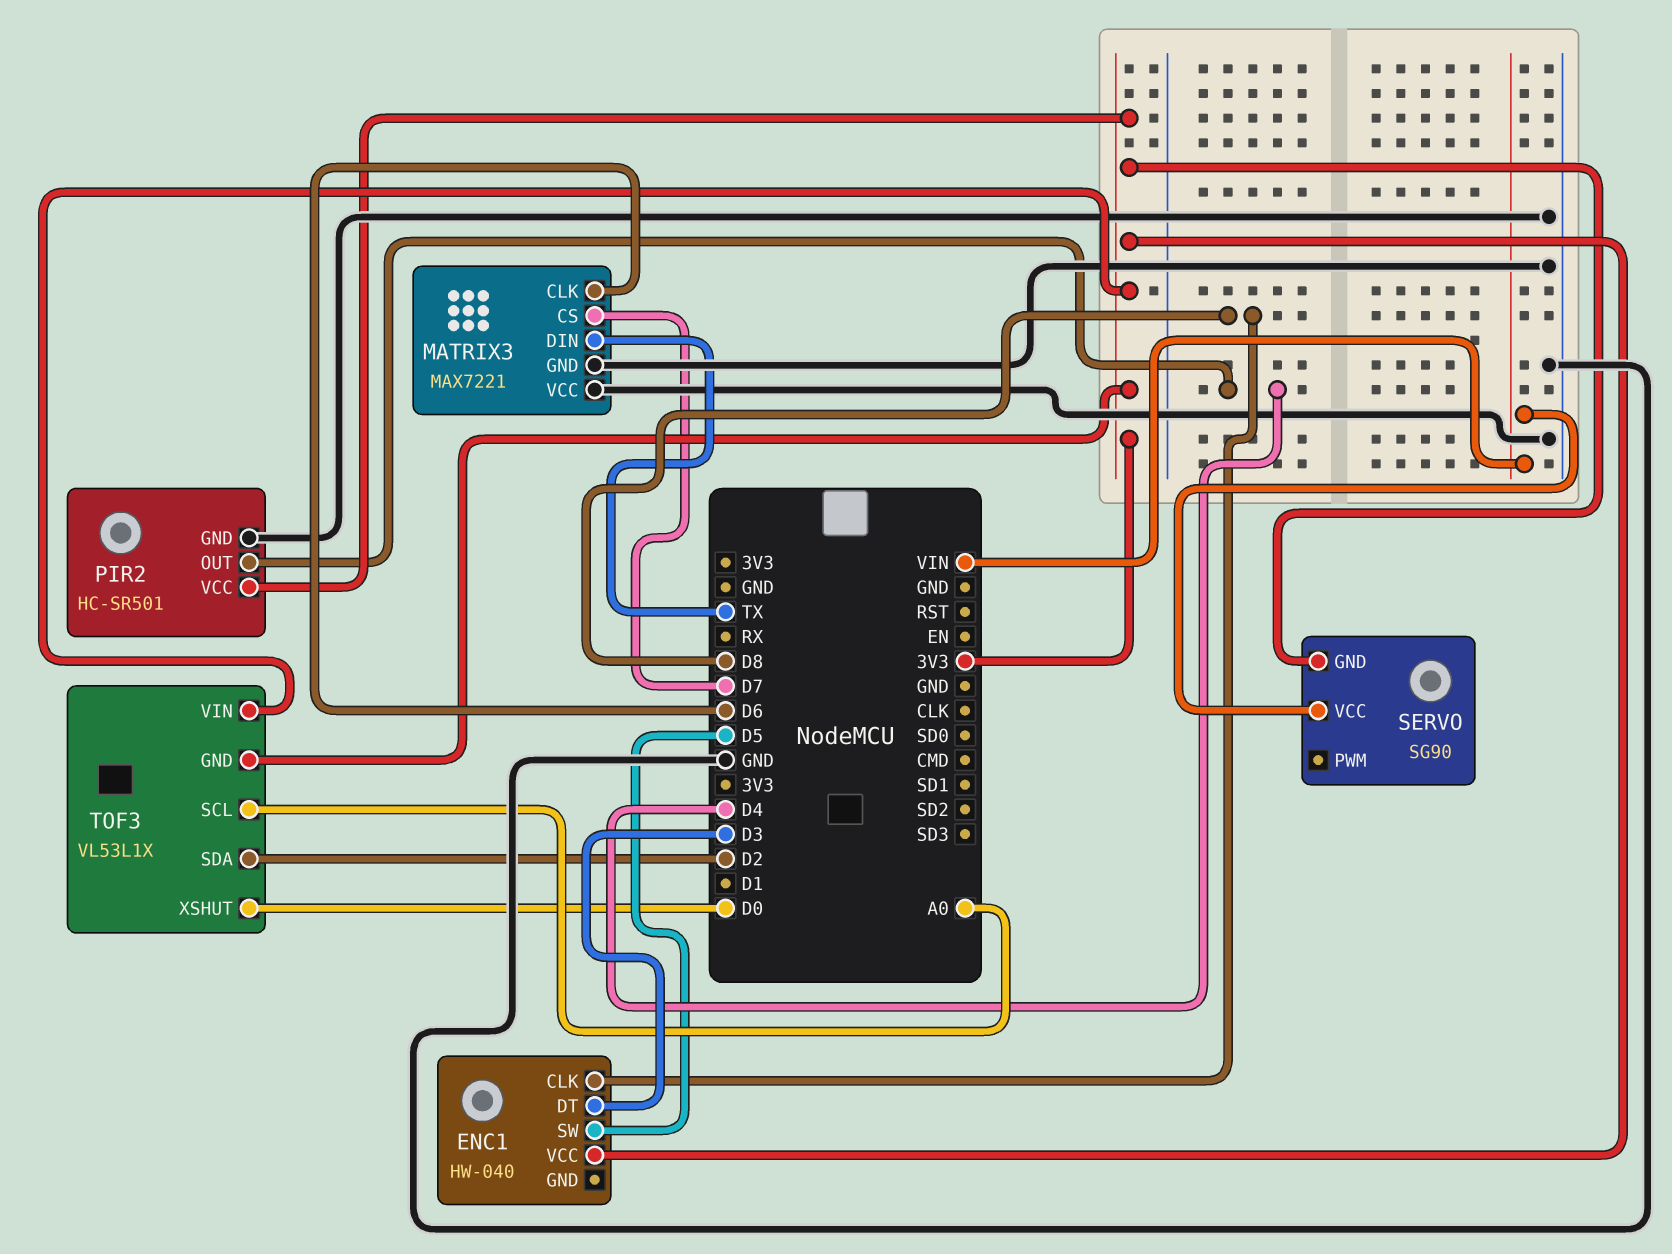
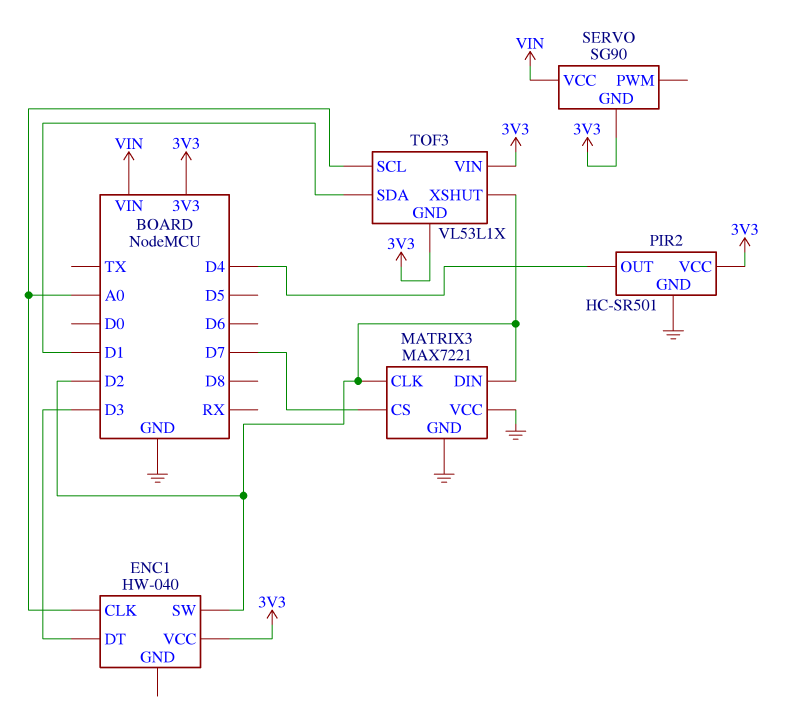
ENC1 pin CLK: D8 -> A0
ENC1 pin SW: D5 -> D2
MATRIX3 pin CLK: D6 -> D2
MATRIX3 pin DIN: TX -> D2
TOF3 pin SDA: D2 -> D1
TOF3 pin XSHUT: D0 -> D2

